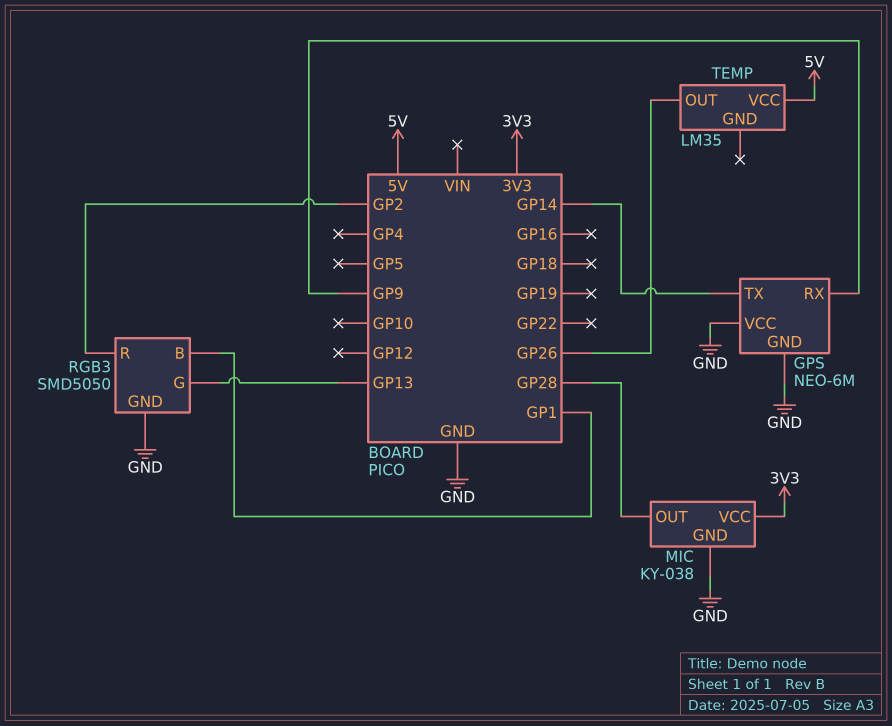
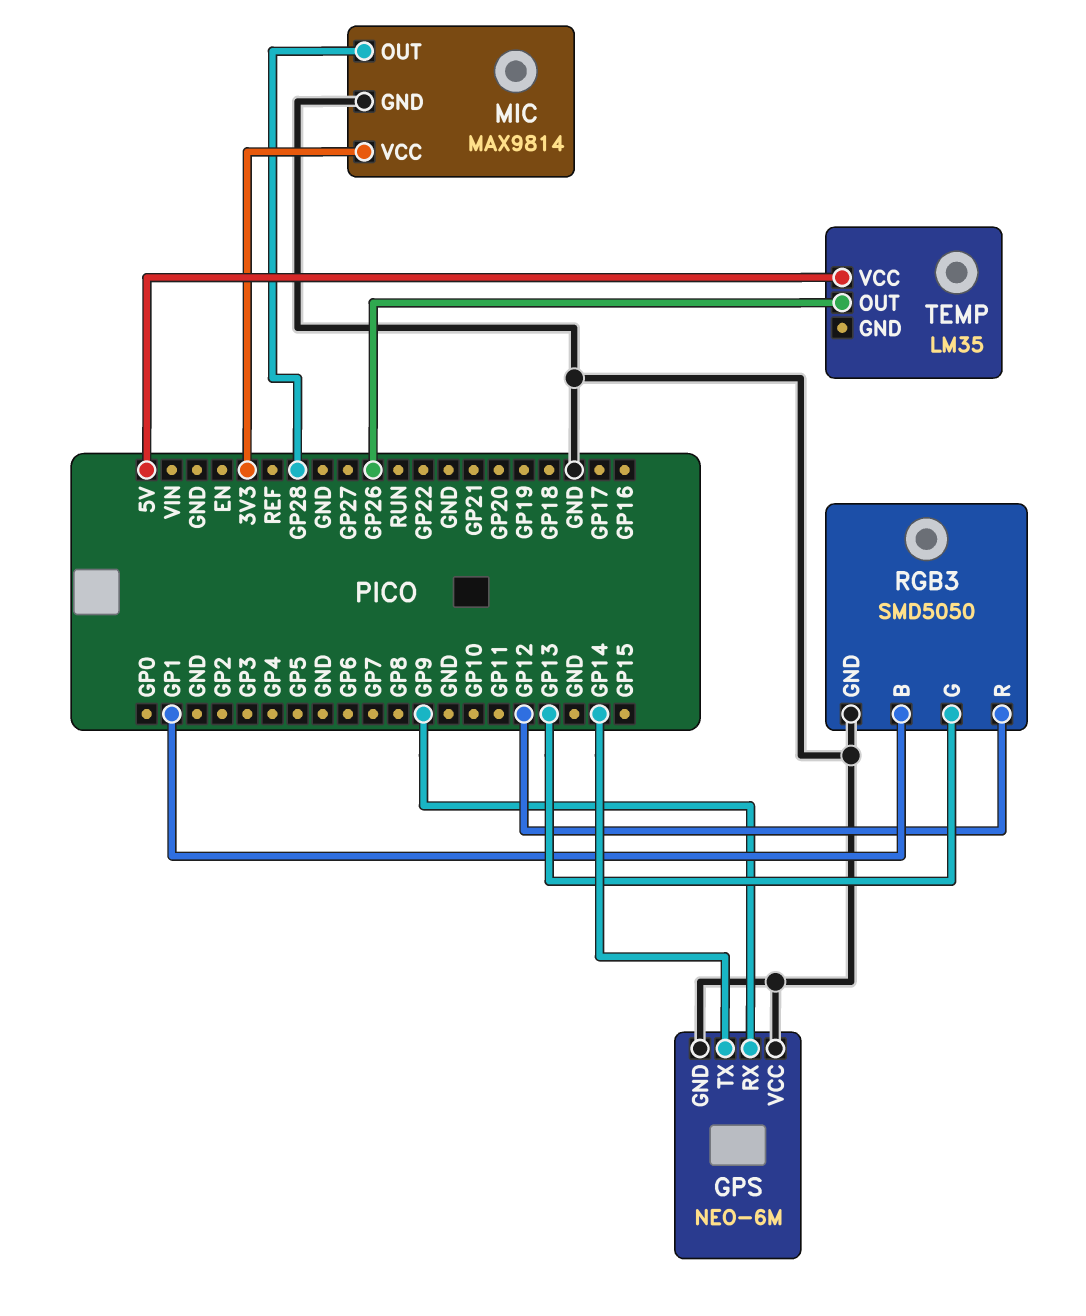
MIC: KY-038 -> MAX9814
RGB3 pin R: GP2 -> GP12

